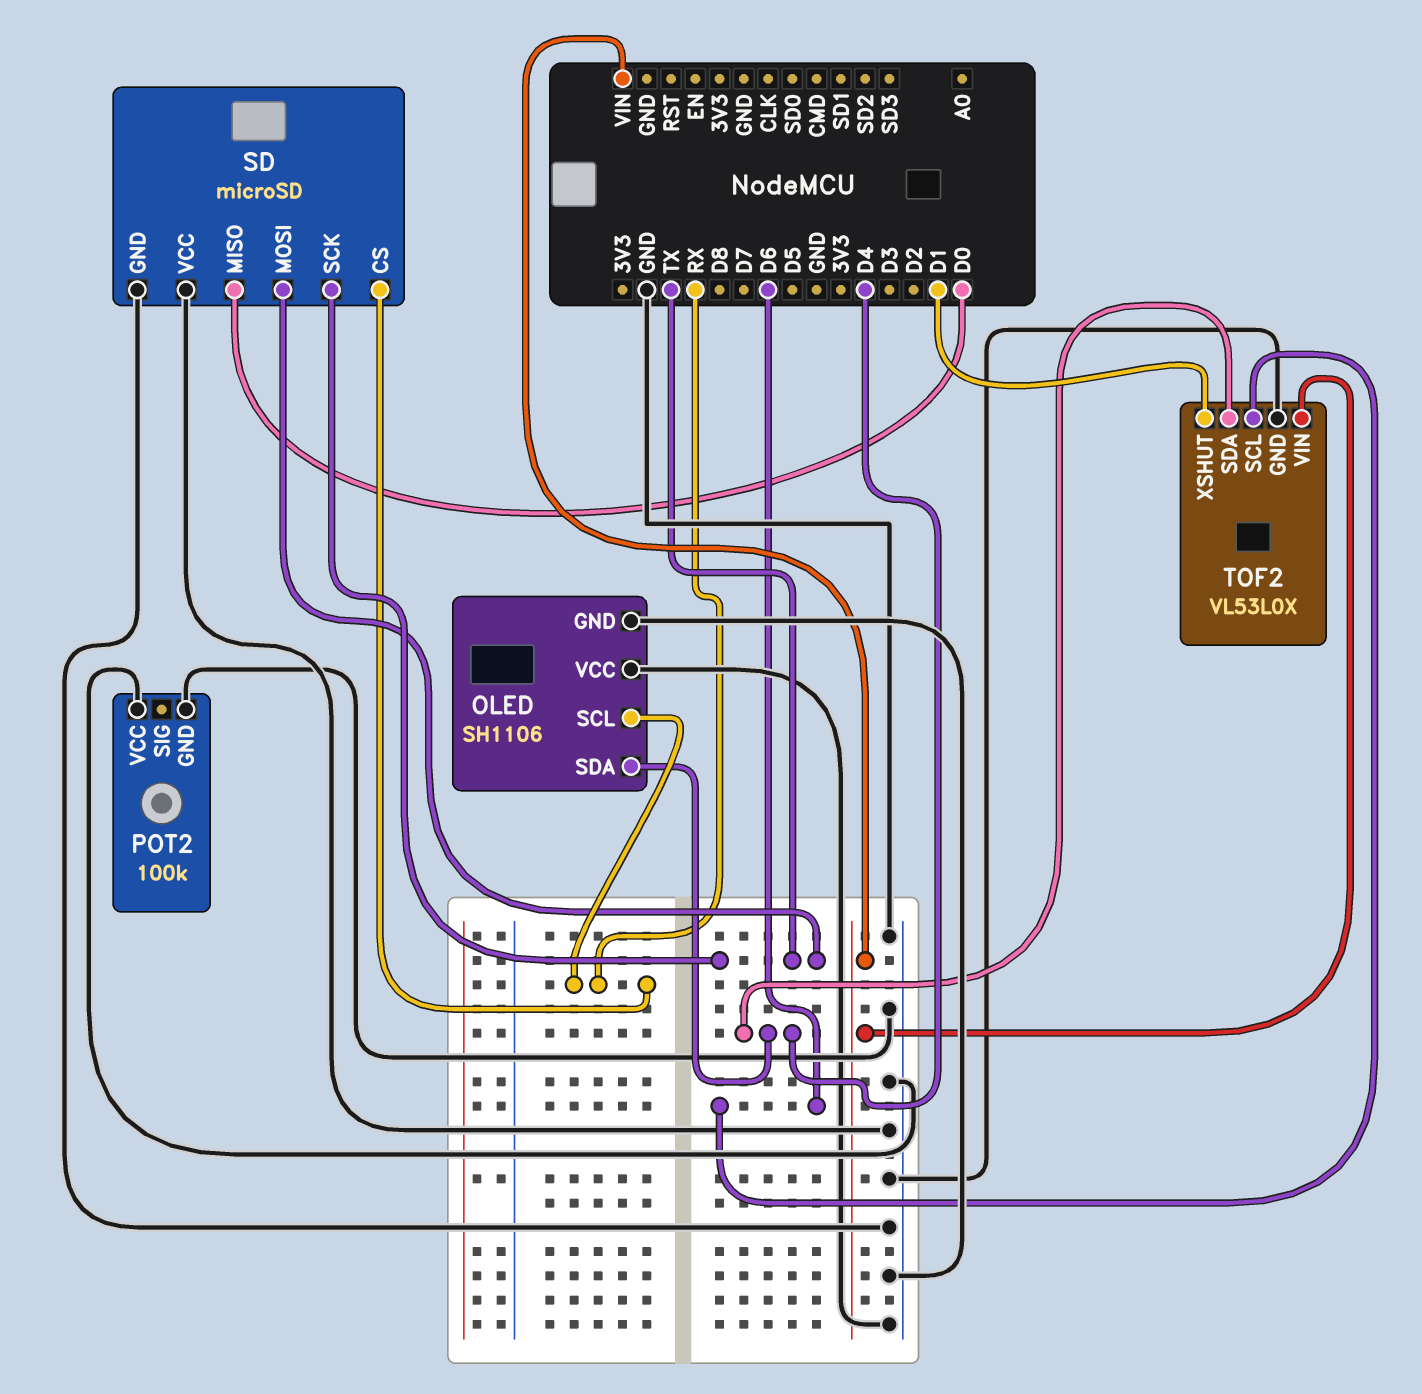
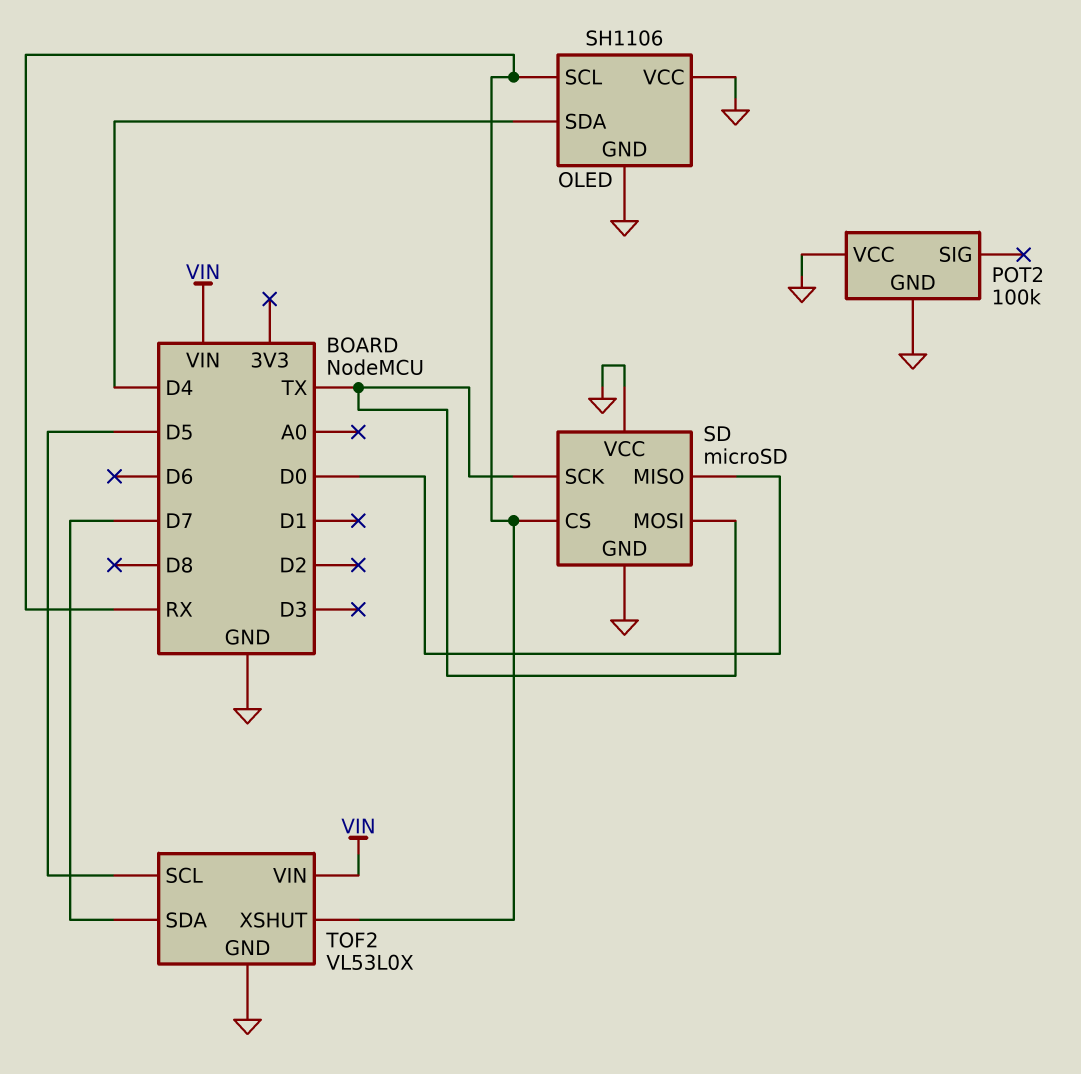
TOF2 pin SCL: D6 -> D5
TOF2 pin SDA: D4 -> D7
TOF2 pin XSHUT: D1 -> RX

